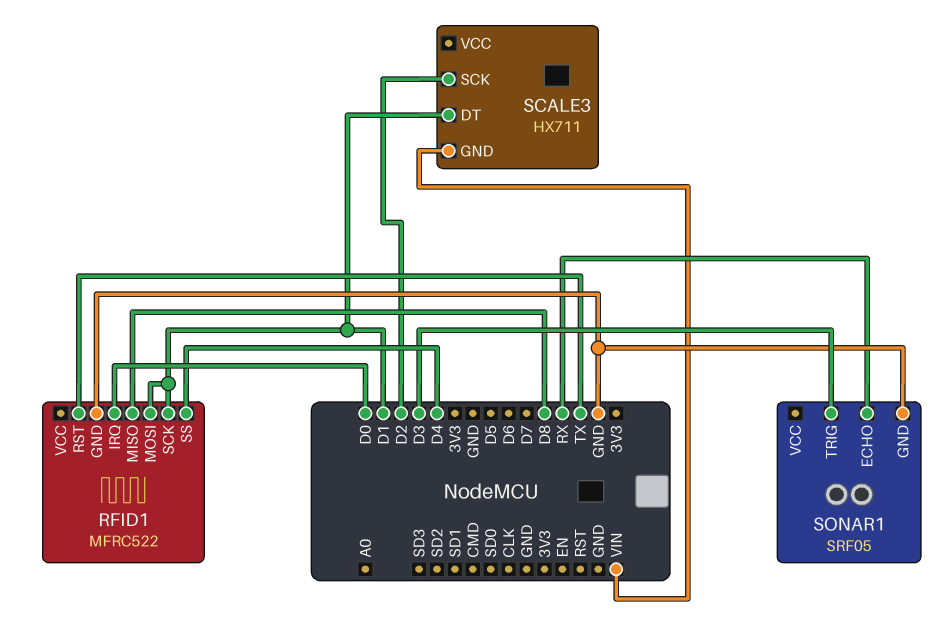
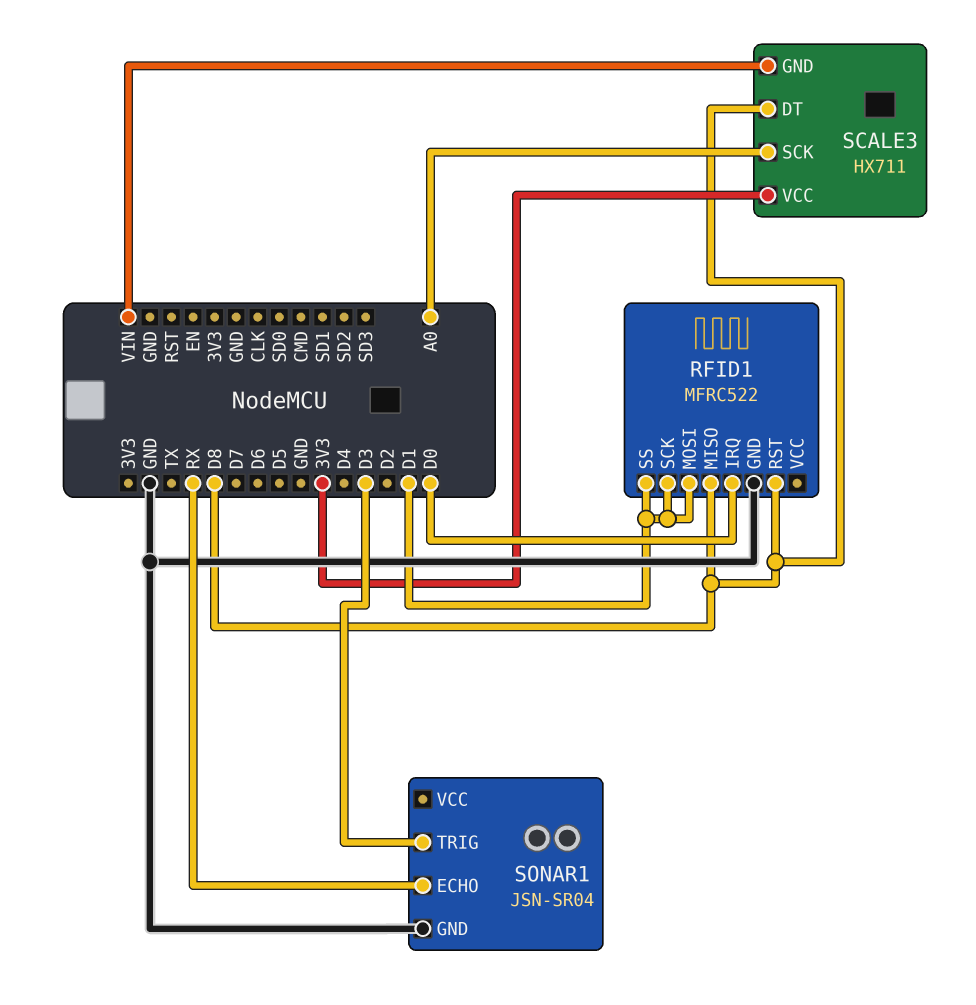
RFID1 pin RST: TX -> D8
RFID1 pin SS: D4 -> D1
SCALE3 pin DT: D1 -> D8
SCALE3 pin SCK: D2 -> A0
SCALE3 pin VCC: none -> 3V3
SONAR1: SRF05 -> JSN-SR04

